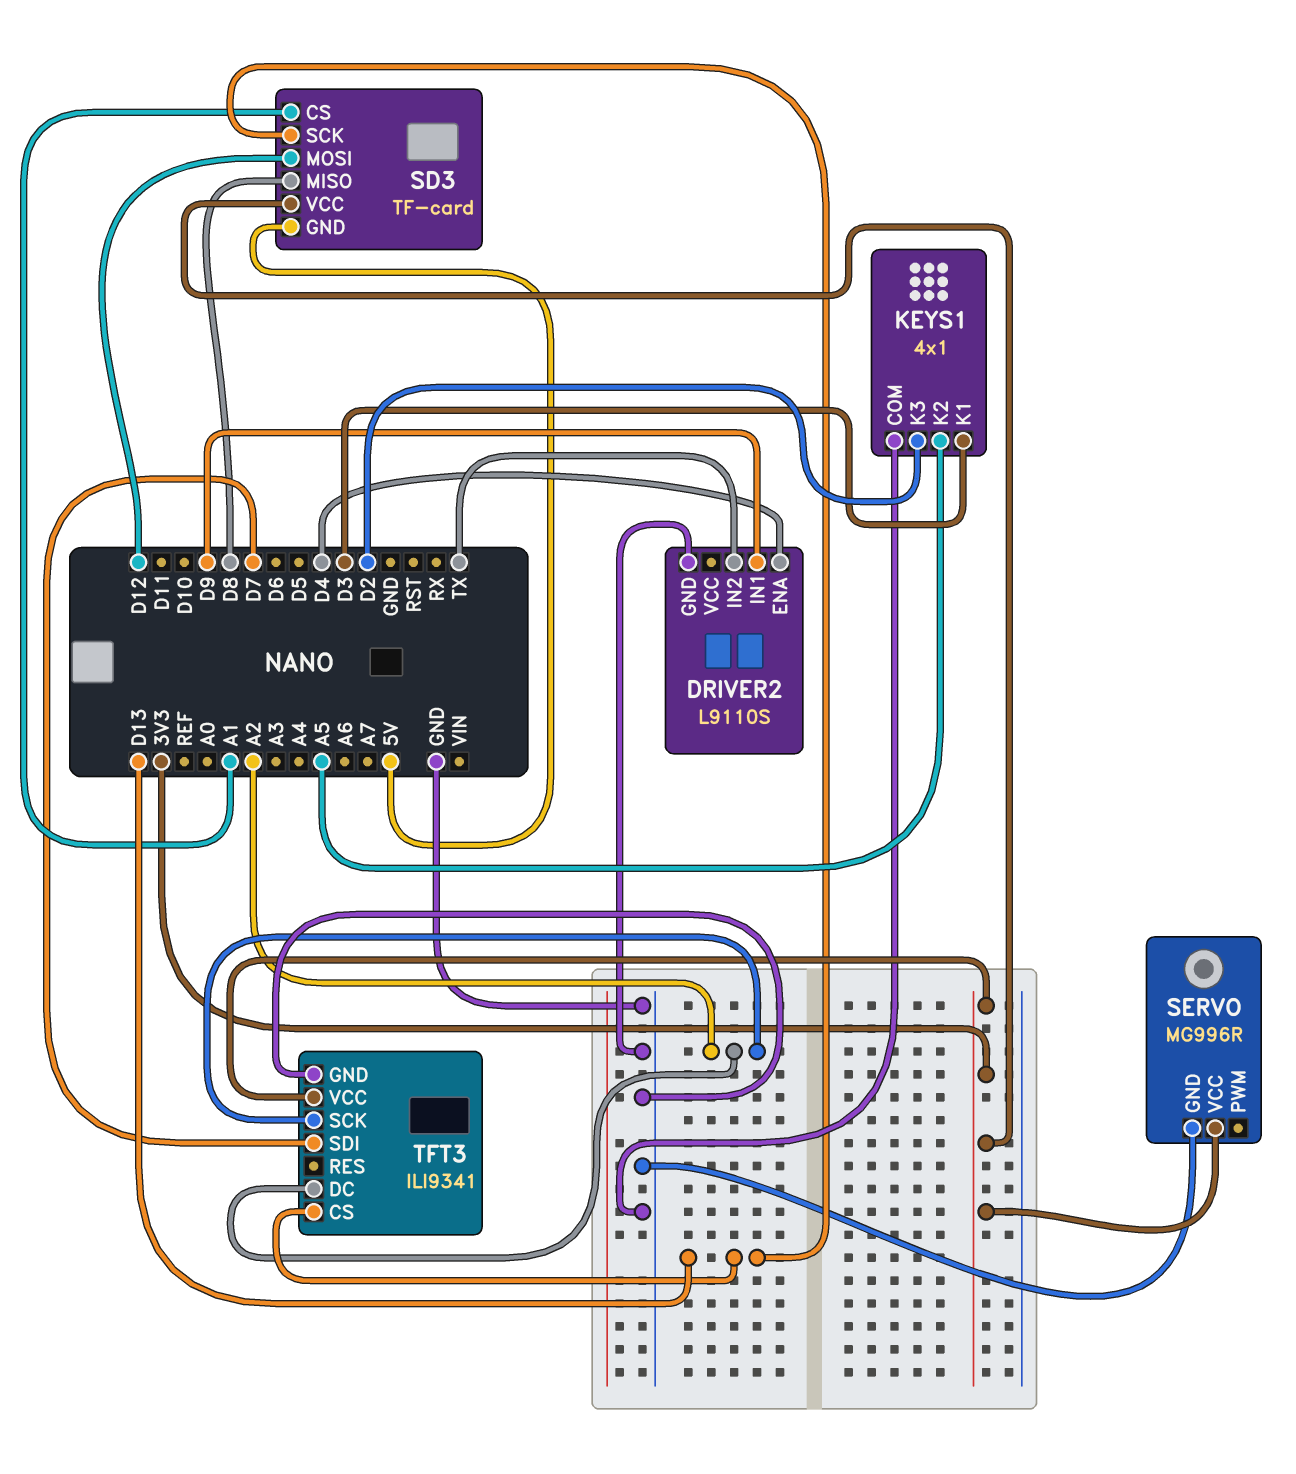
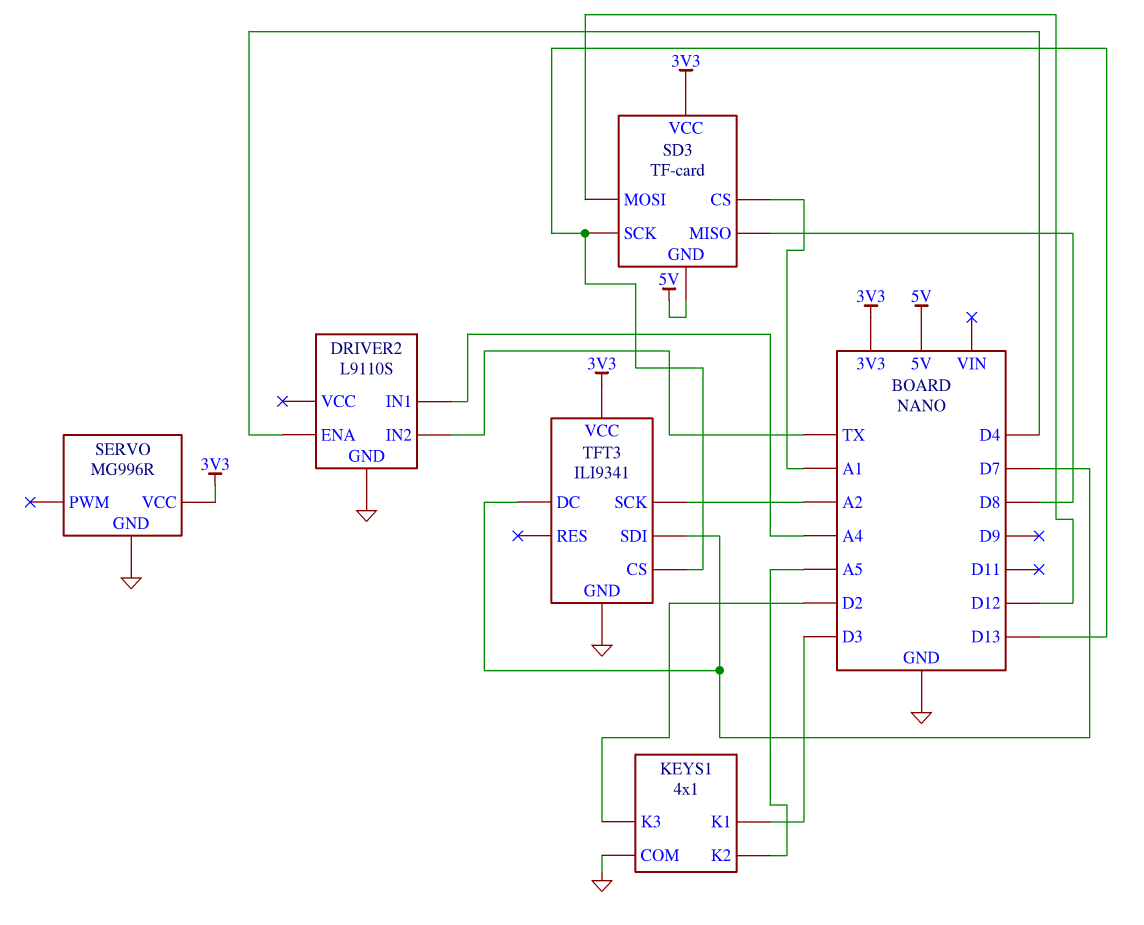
DRIVER2 pin IN1: D9 -> A4
TFT3 pin DC: A2 -> D7

